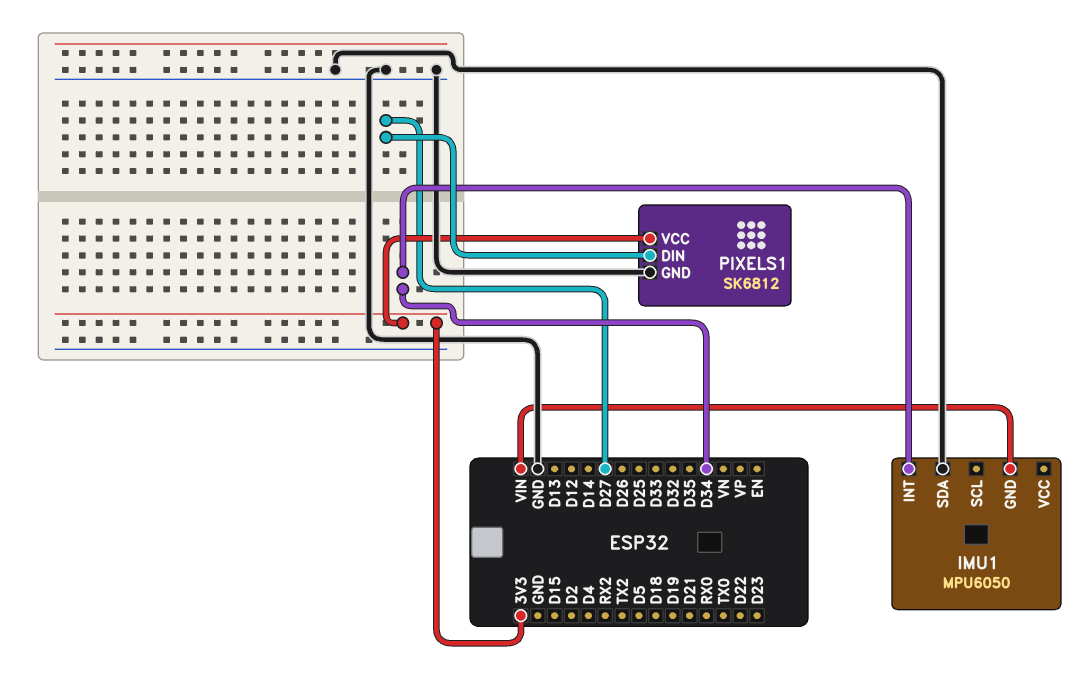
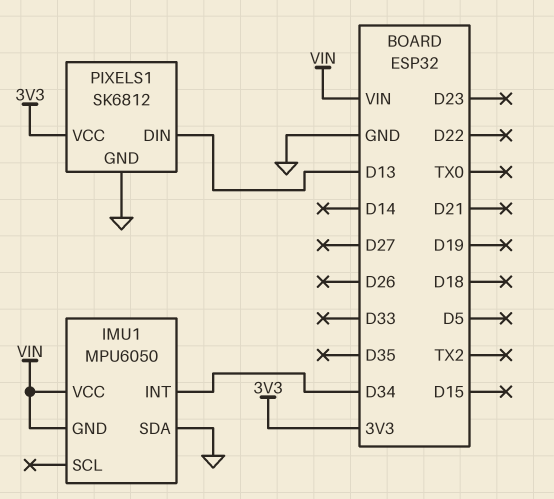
IMU1 pin VCC: none -> VIN
PIXELS1 pin DIN: D27 -> D13

